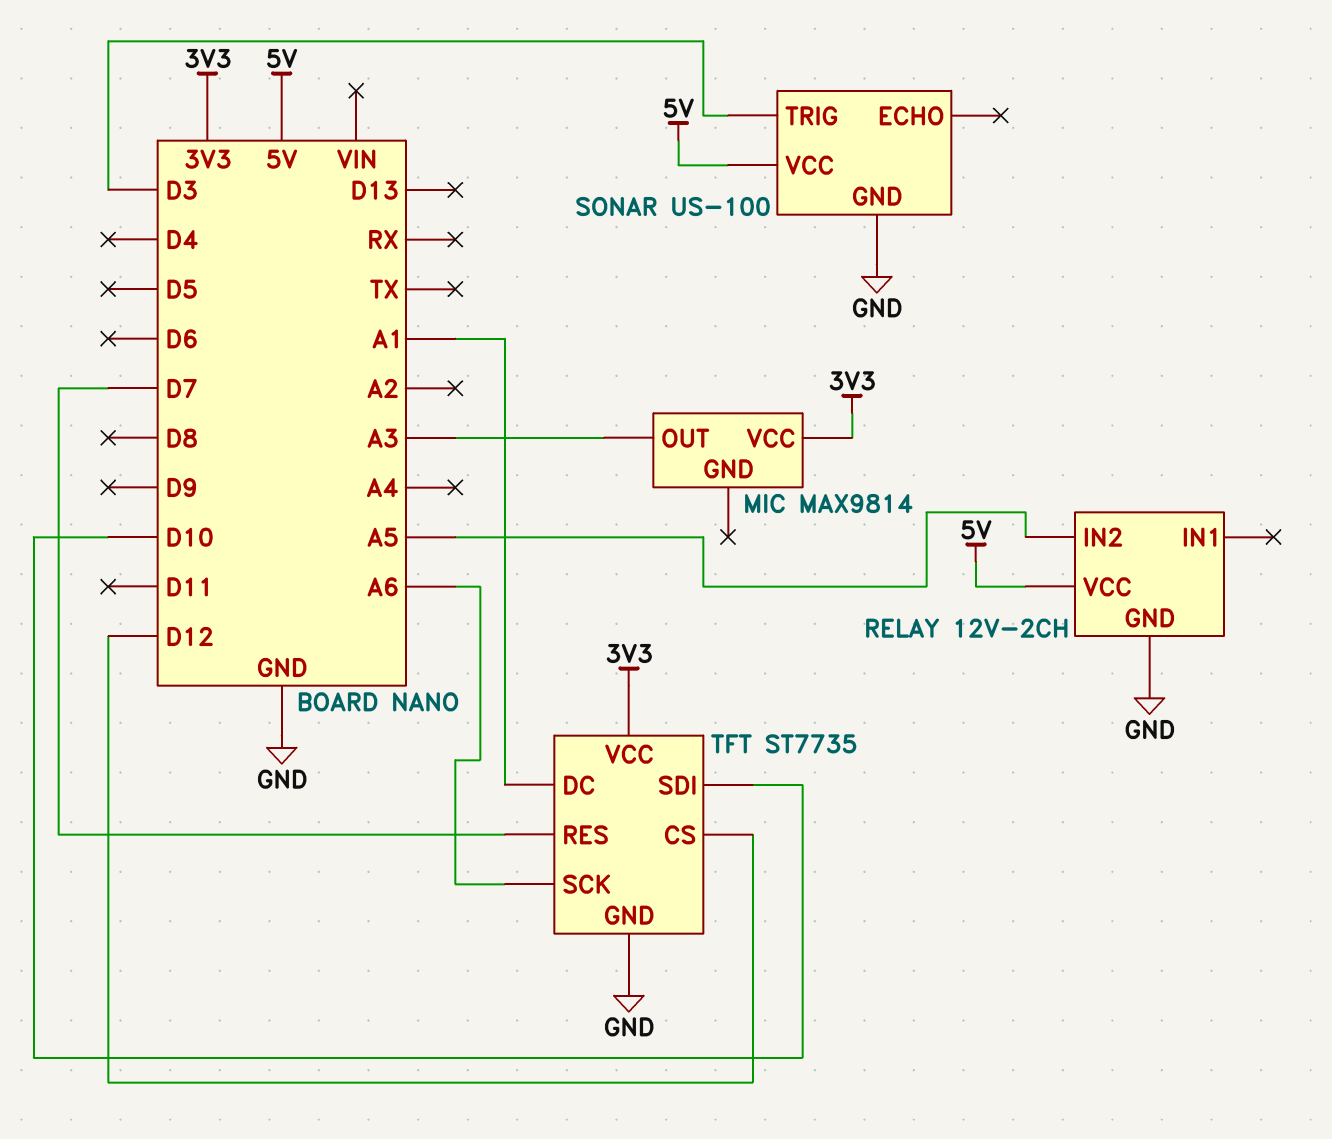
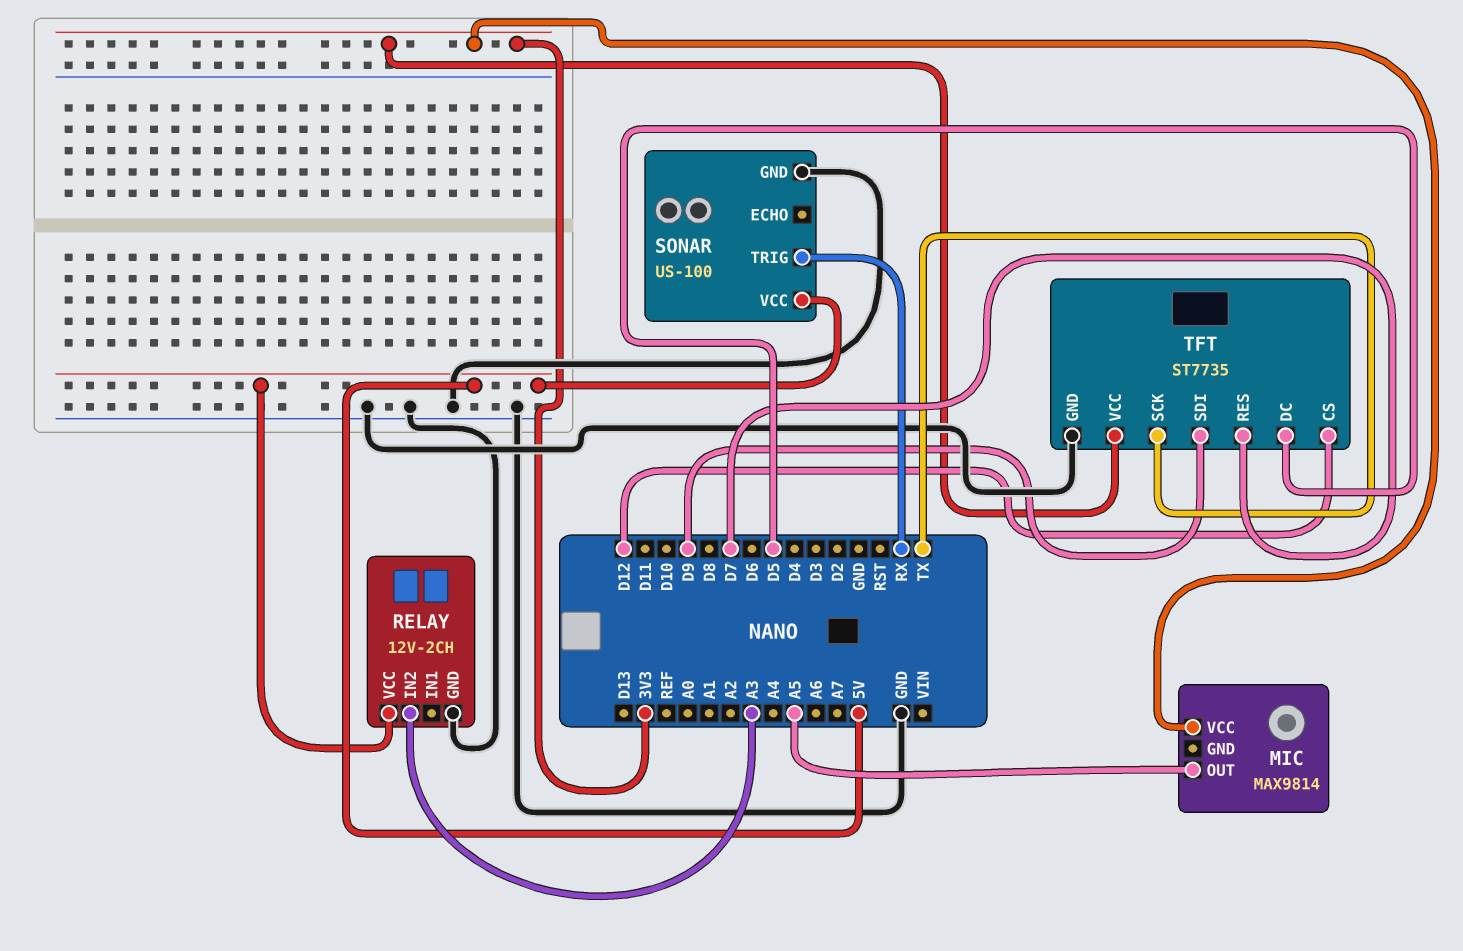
MIC pin OUT: A3 -> A5
RELAY pin IN2: A5 -> A3
SONAR pin TRIG: D3 -> RX
TFT pin DC: A1 -> D5
TFT pin SCK: A6 -> TX
TFT pin SDI: D10 -> D9

